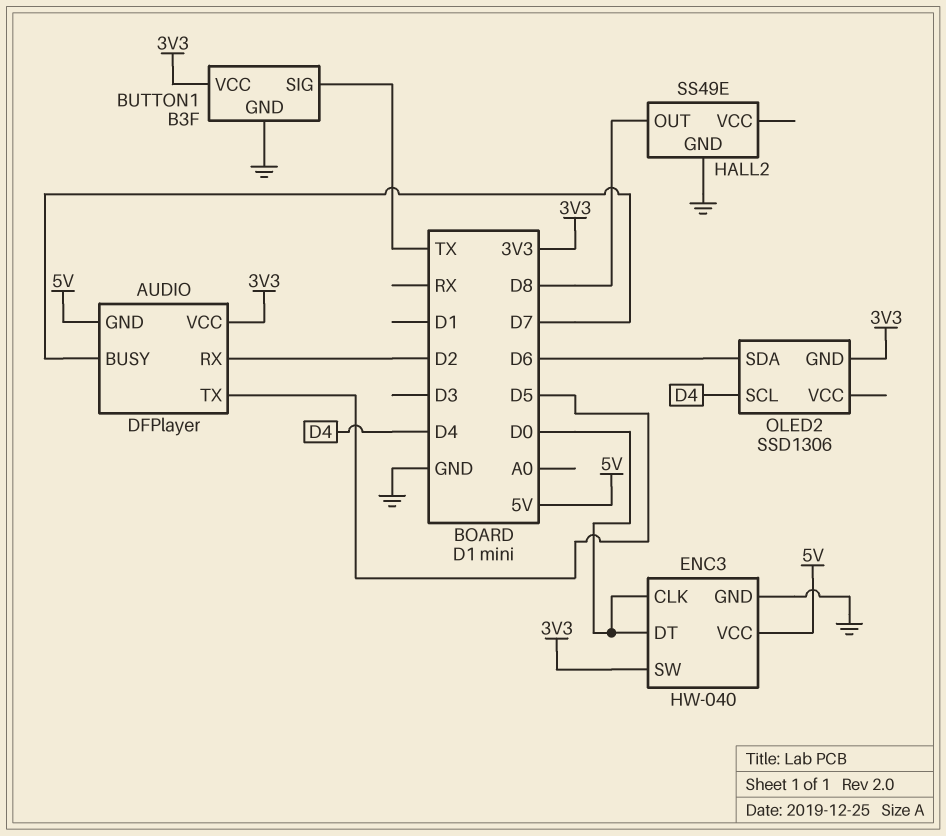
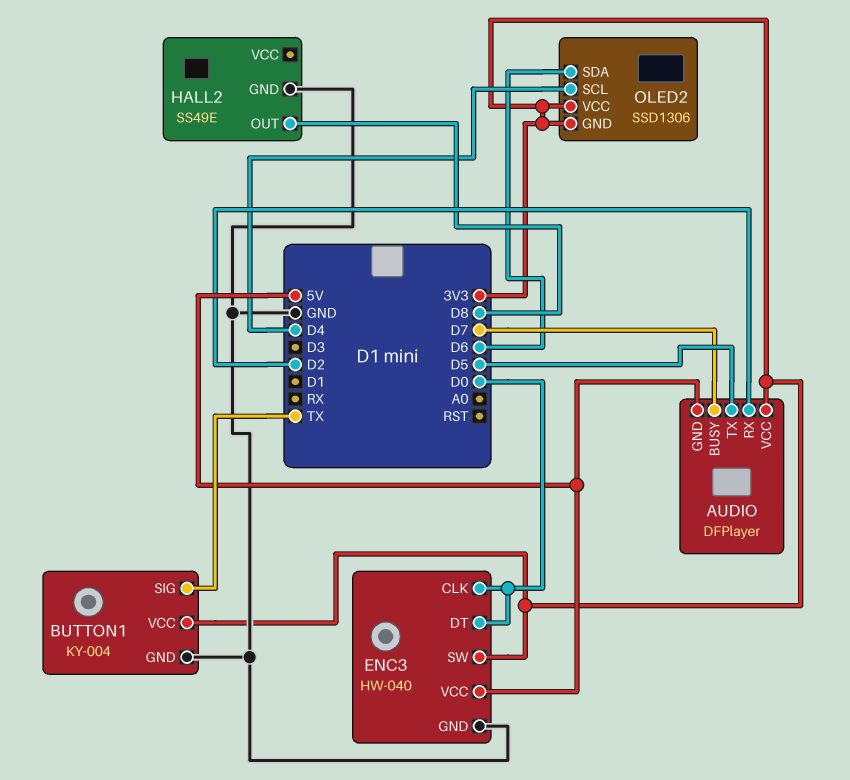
BUTTON1: B3F -> KY-004
OLED2 pin VCC: none -> 3V3

